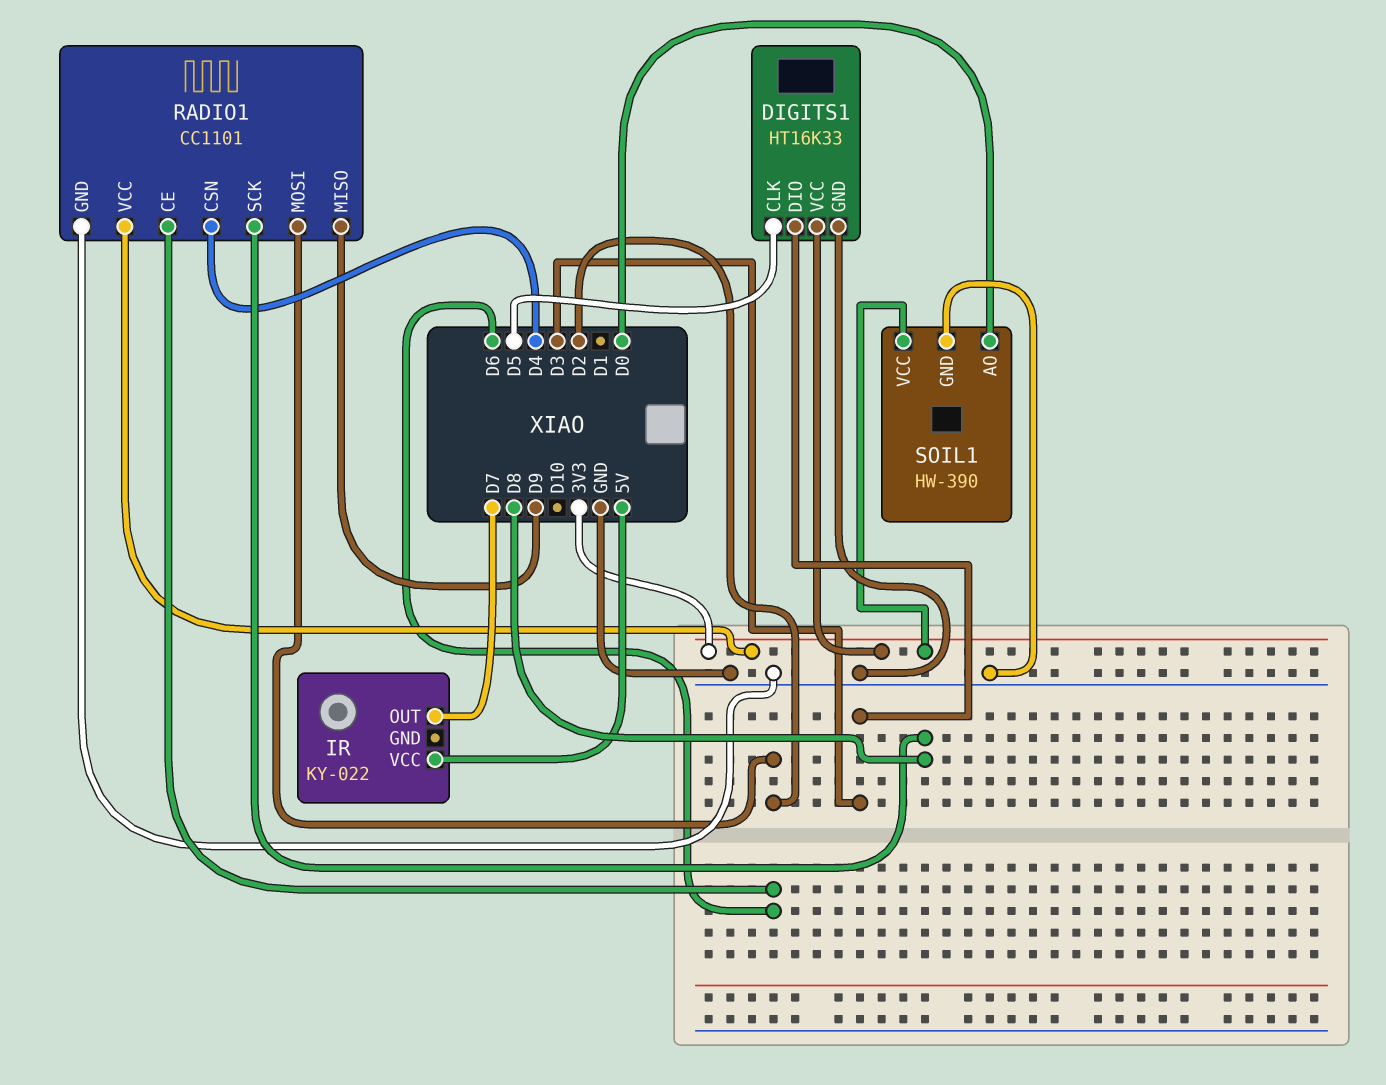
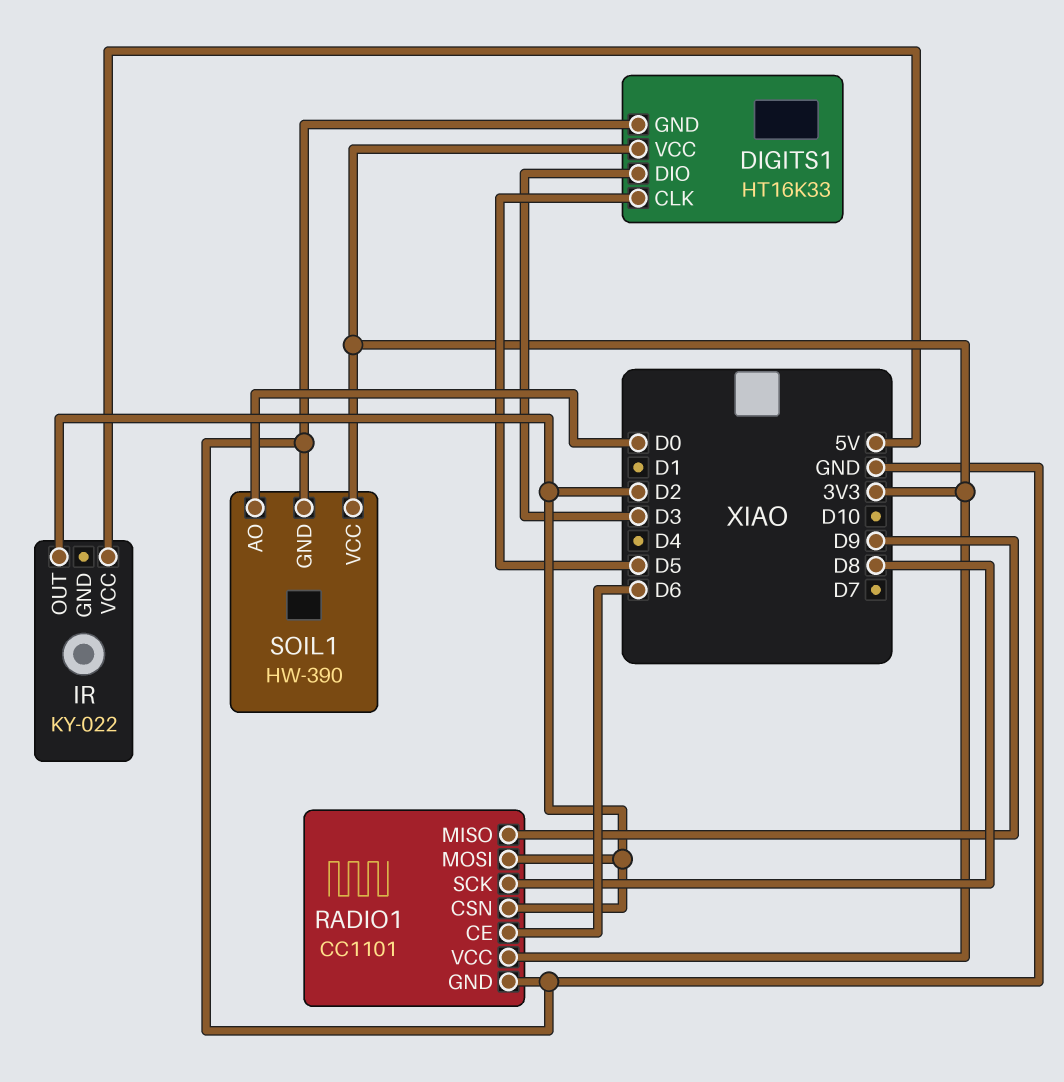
IR pin OUT: D7 -> D2
RADIO1 pin CSN: D4 -> D2

